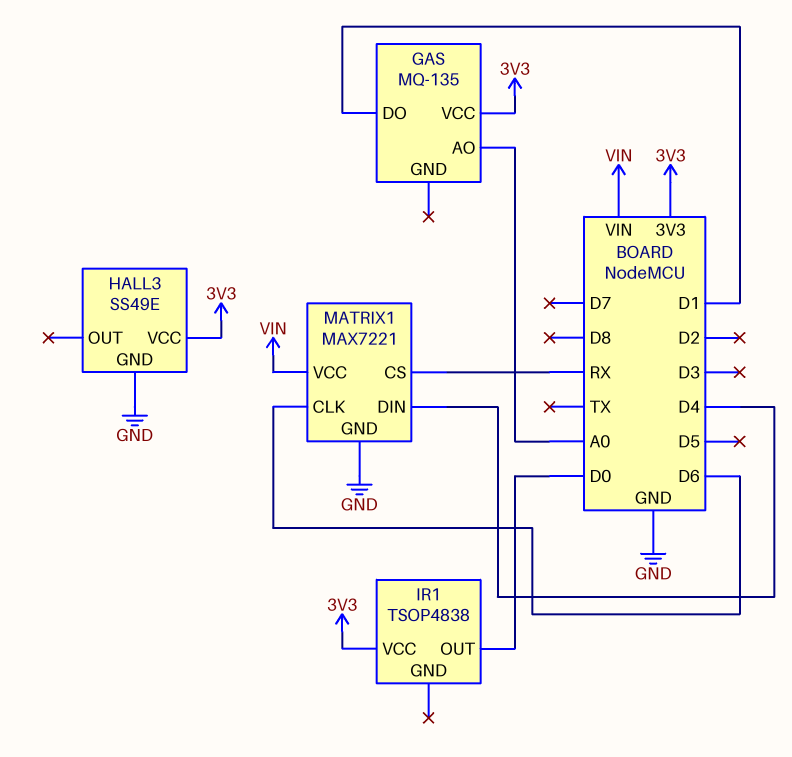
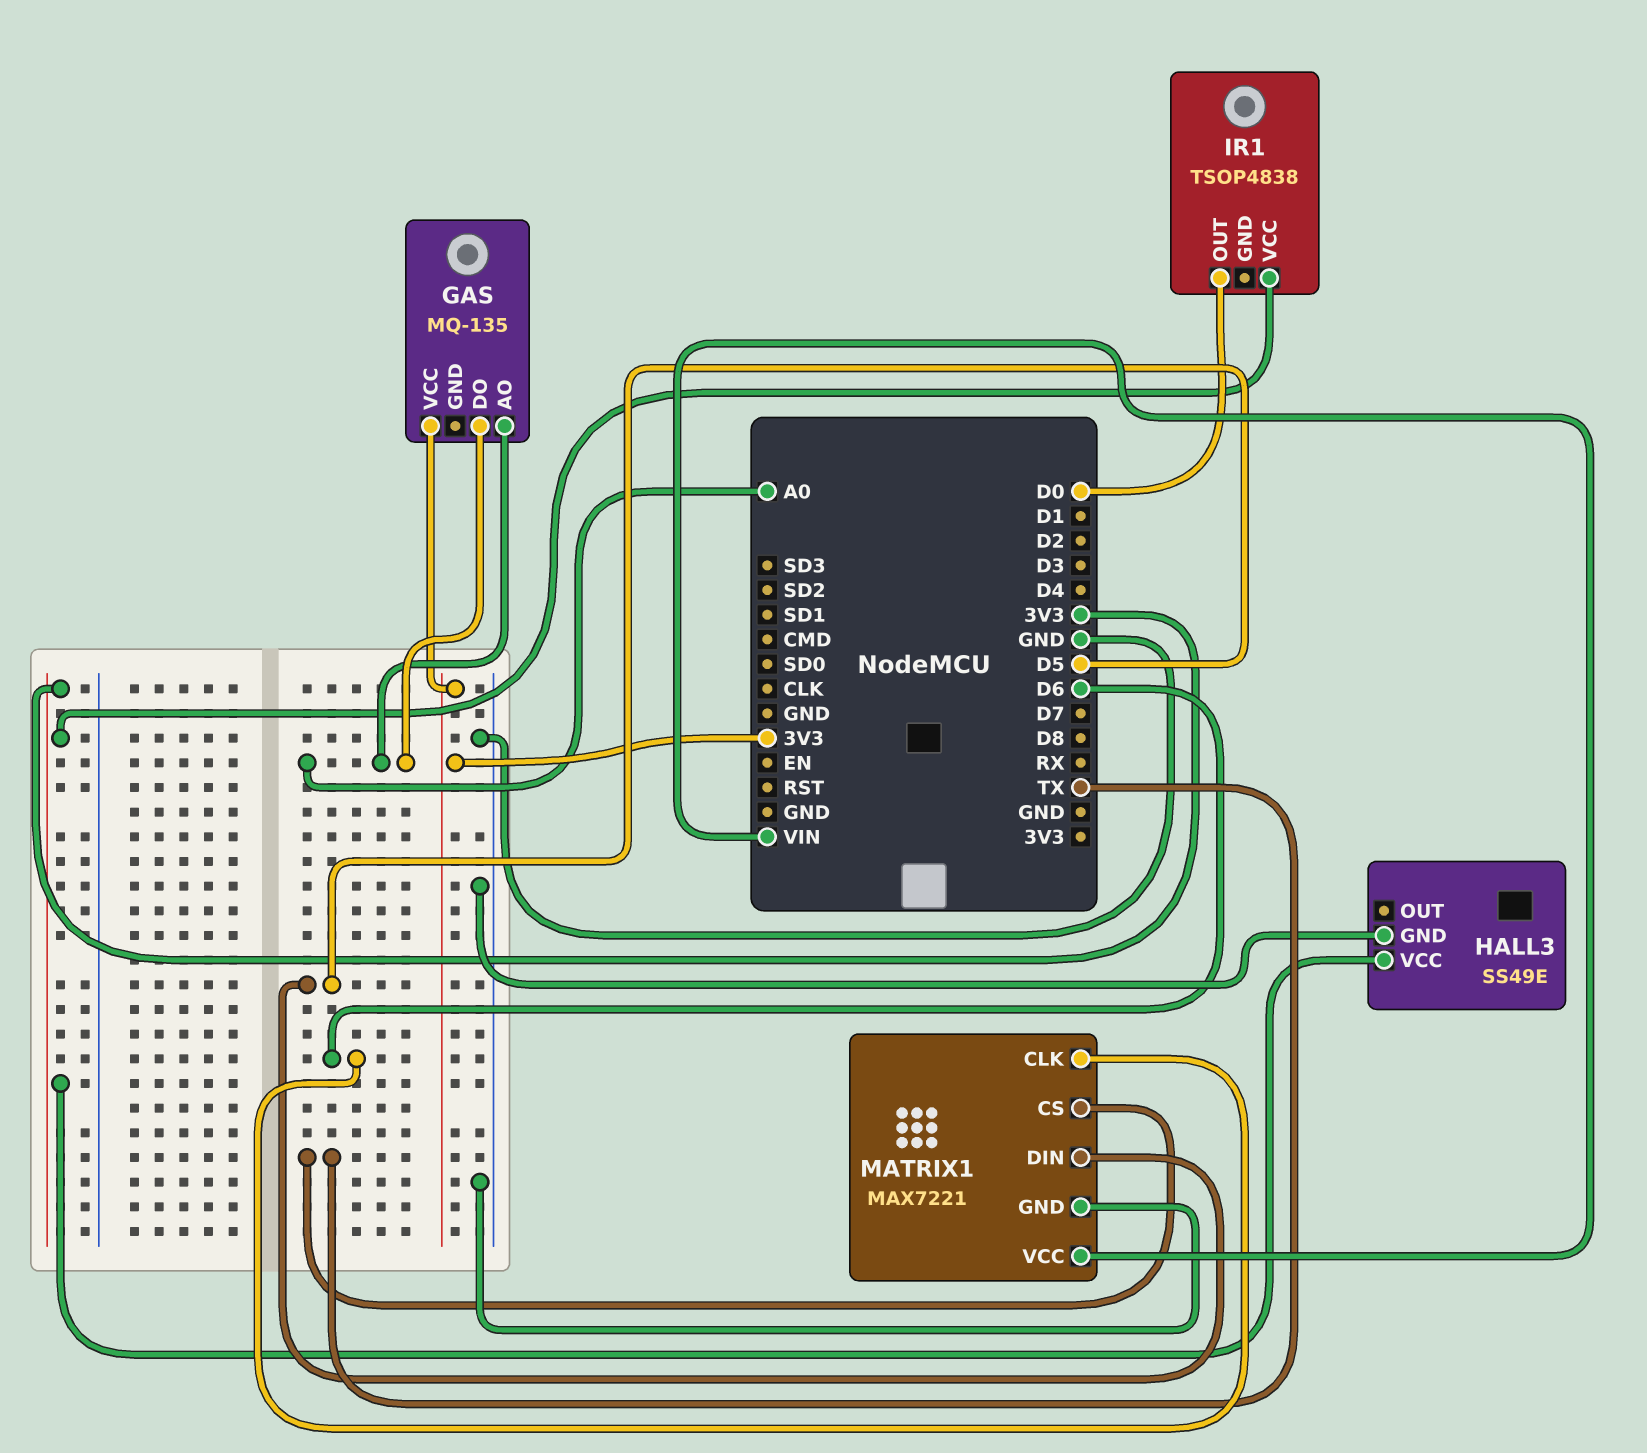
GAS pin DO: D1 -> A0
MATRIX1 pin CS: RX -> TX
MATRIX1 pin DIN: D4 -> D5

